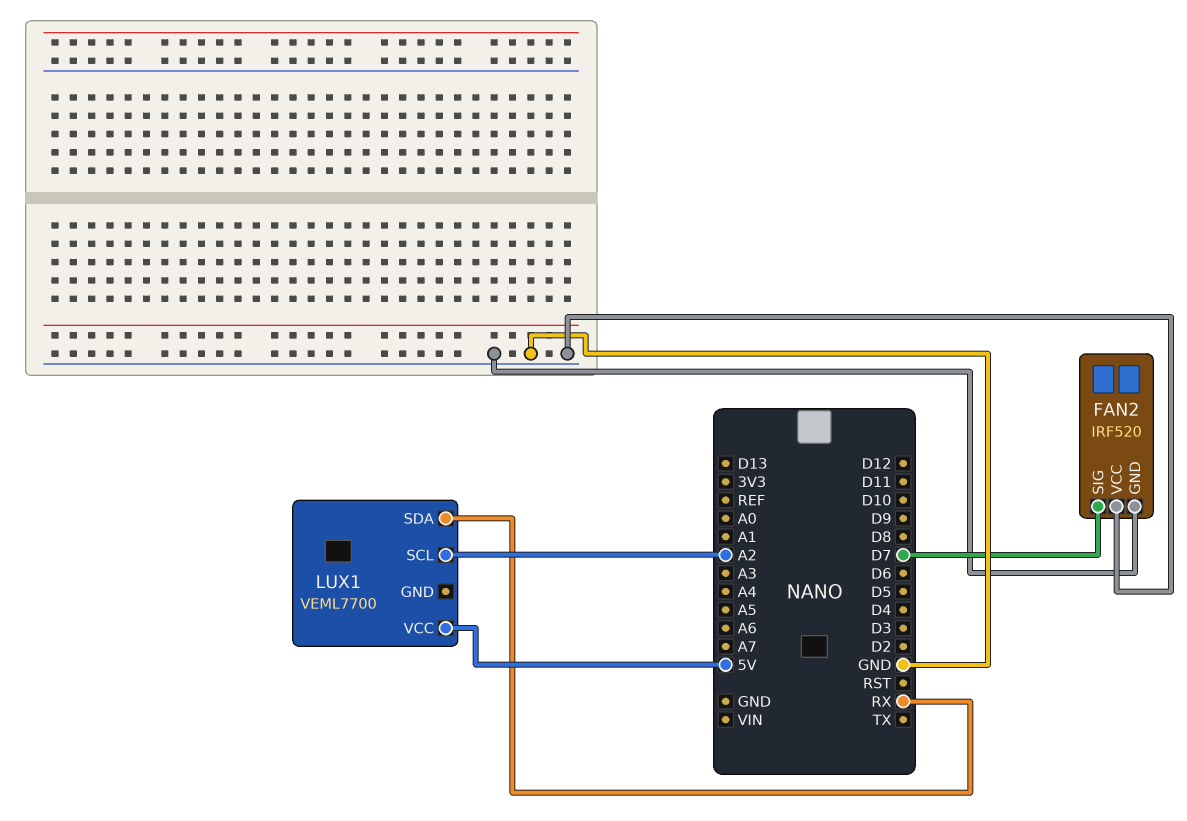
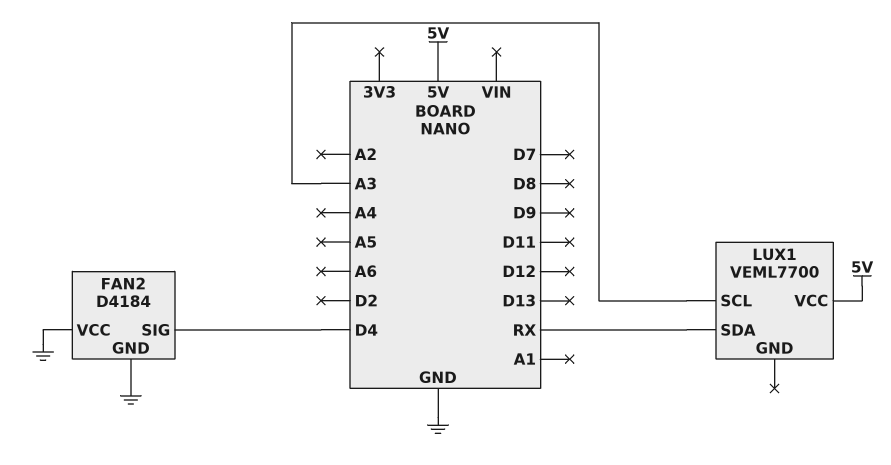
FAN2: IRF520 -> D4184
FAN2 pin SIG: D7 -> D4
LUX1 pin SCL: A2 -> A3

